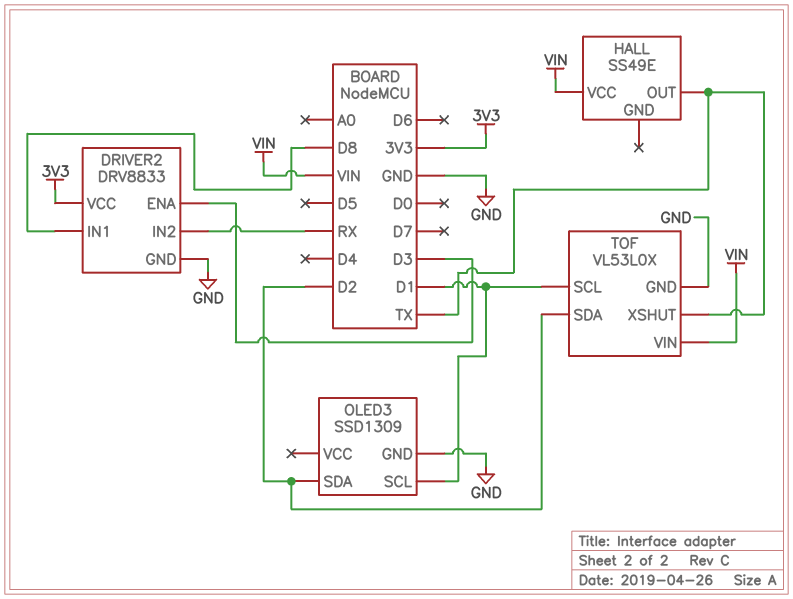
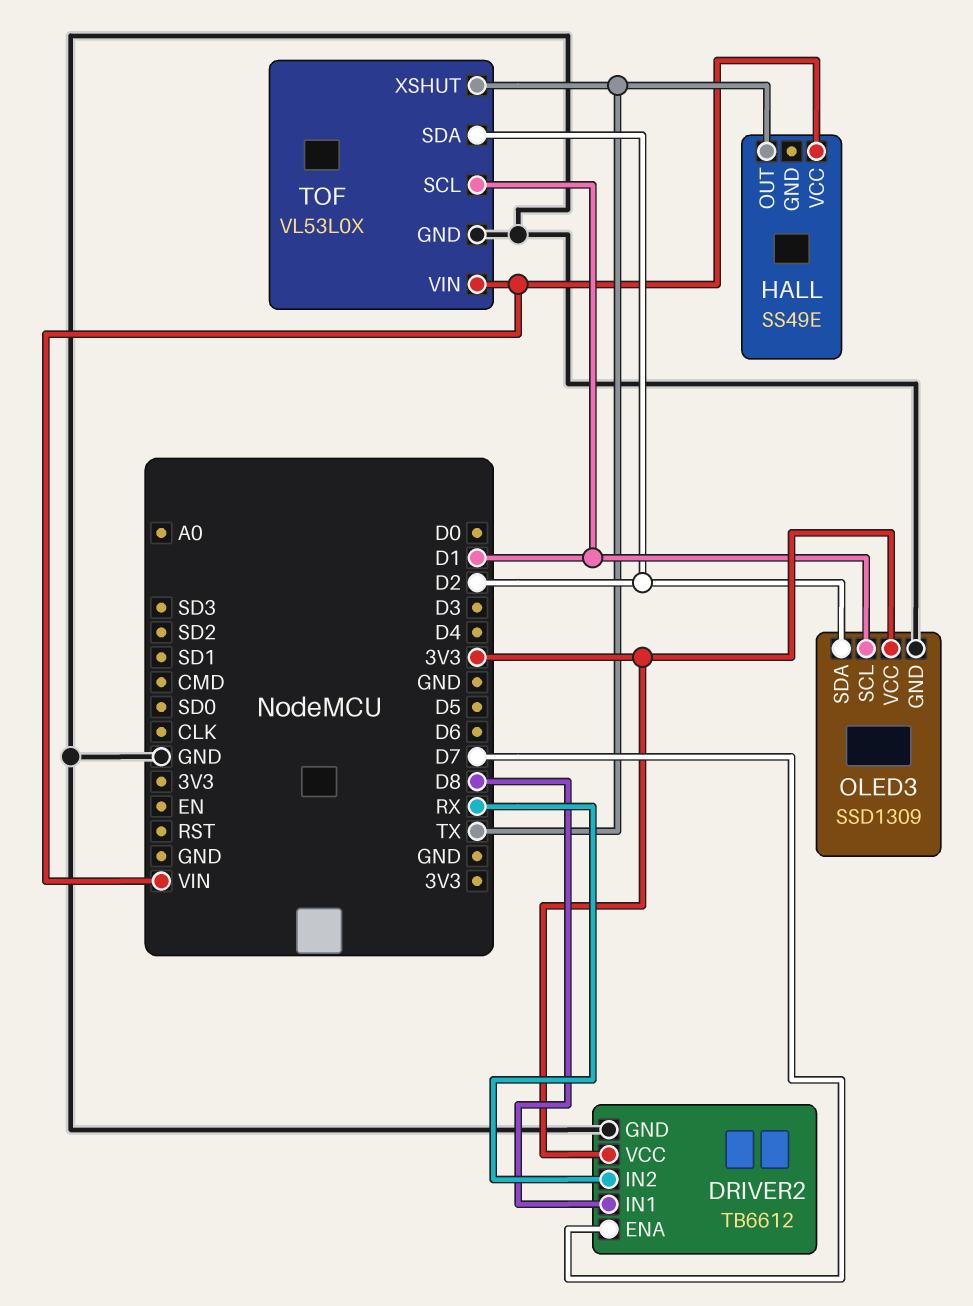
DRIVER2: DRV8833 -> TB6612
DRIVER2 pin ENA: D3 -> D7
OLED3 pin VCC: none -> 3V3

